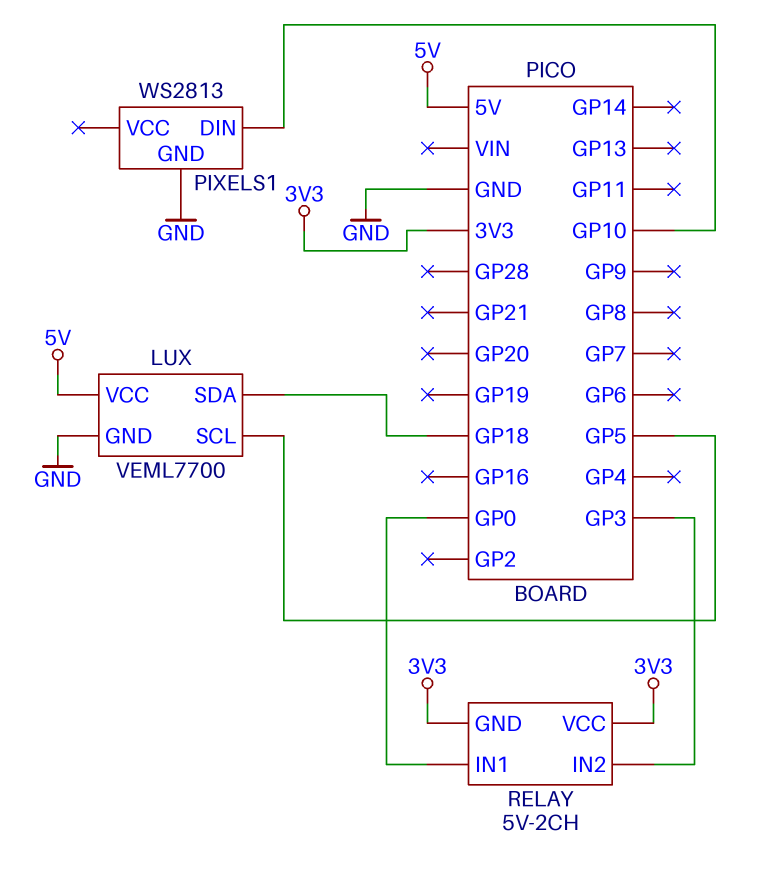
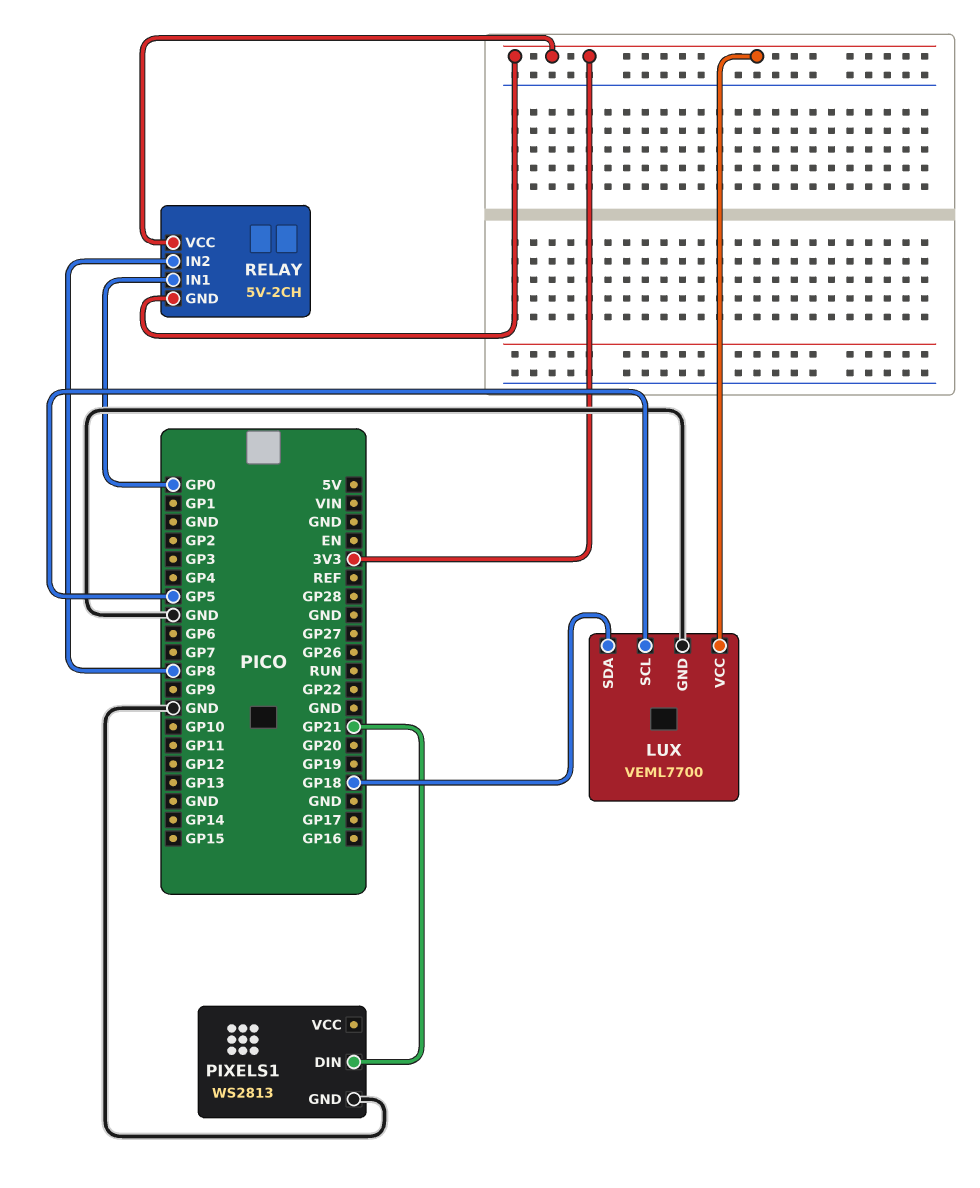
LUX pin VCC: 5V -> 3V3
PIXELS1 pin DIN: GP10 -> GP21
RELAY pin IN2: GP3 -> GP8

